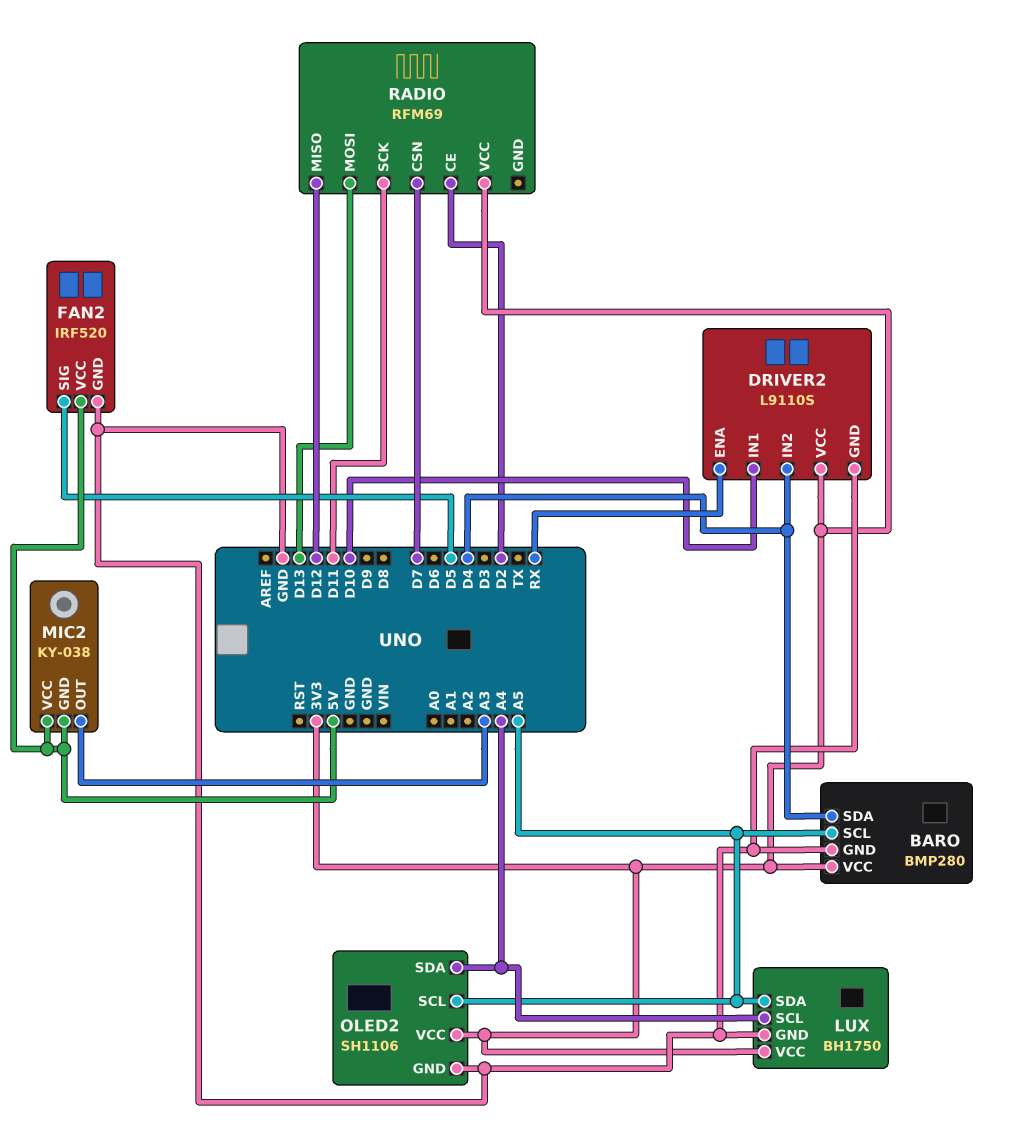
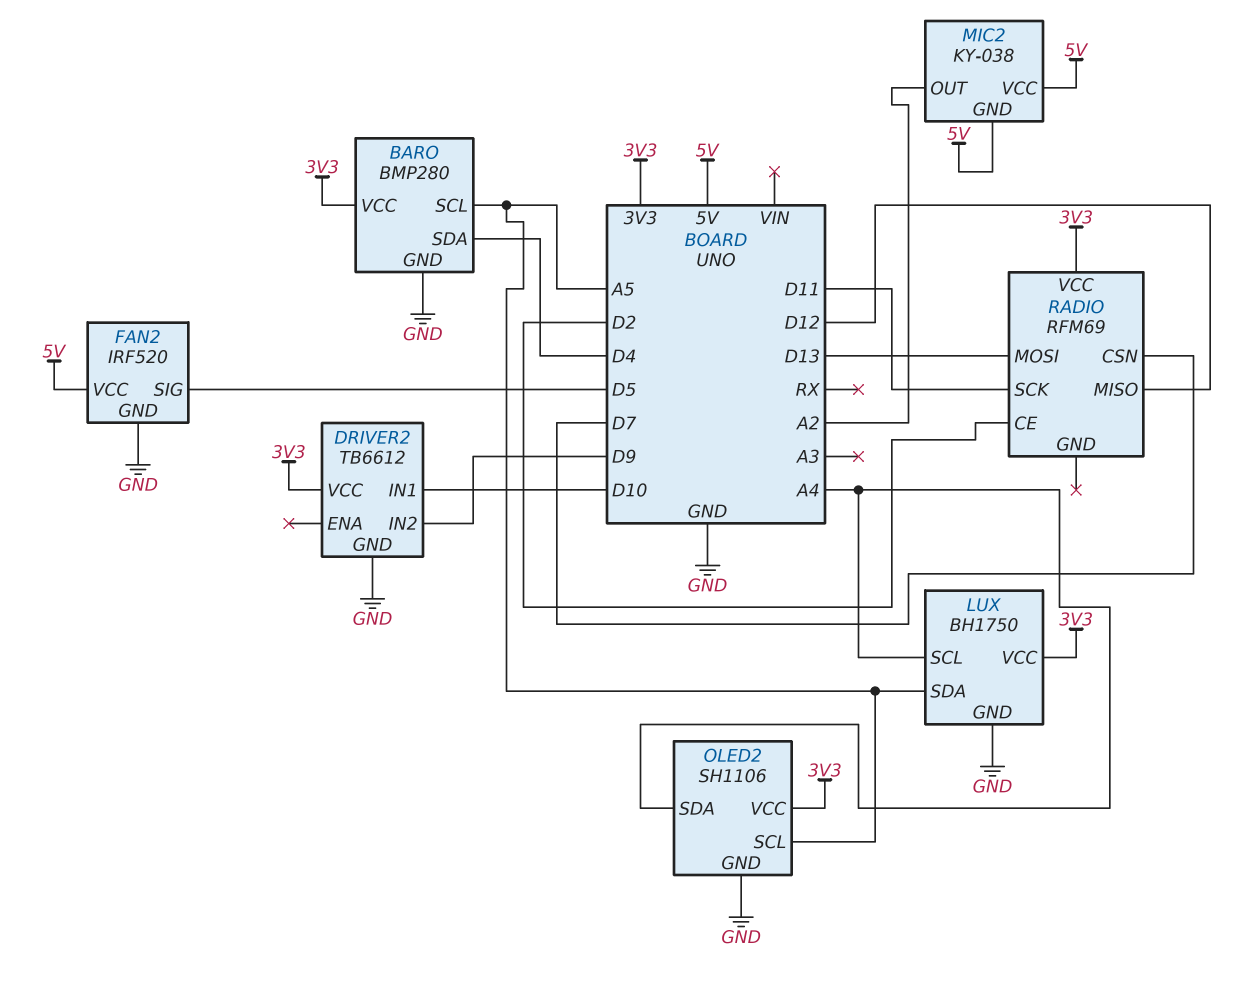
DRIVER2: L9110S -> TB6612
DRIVER2 pin ENA: RX -> none
DRIVER2 pin IN2: D4 -> D9
MIC2 pin OUT: A3 -> A2

